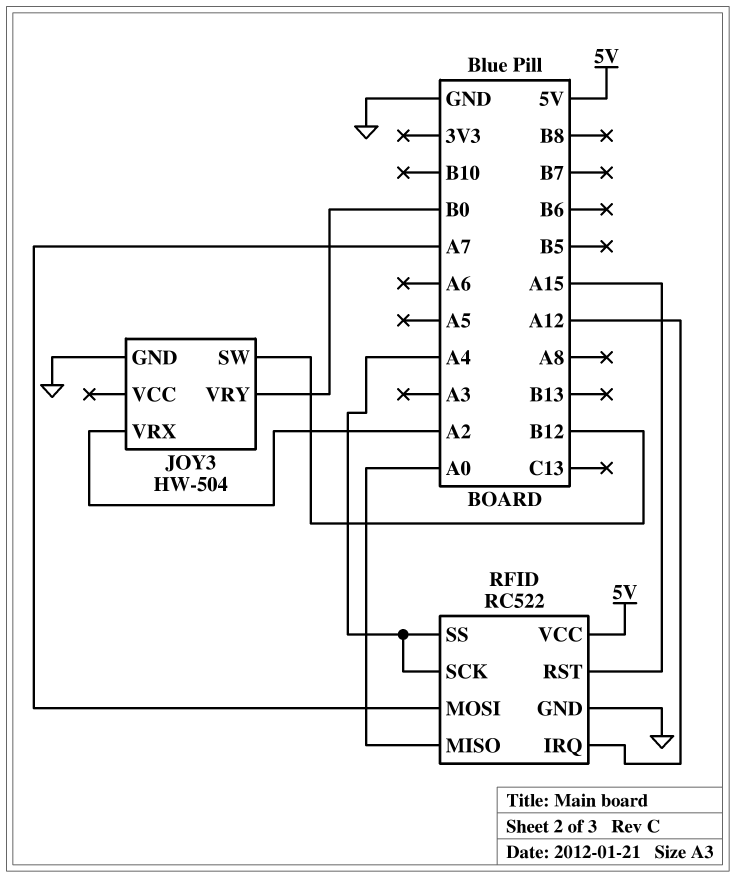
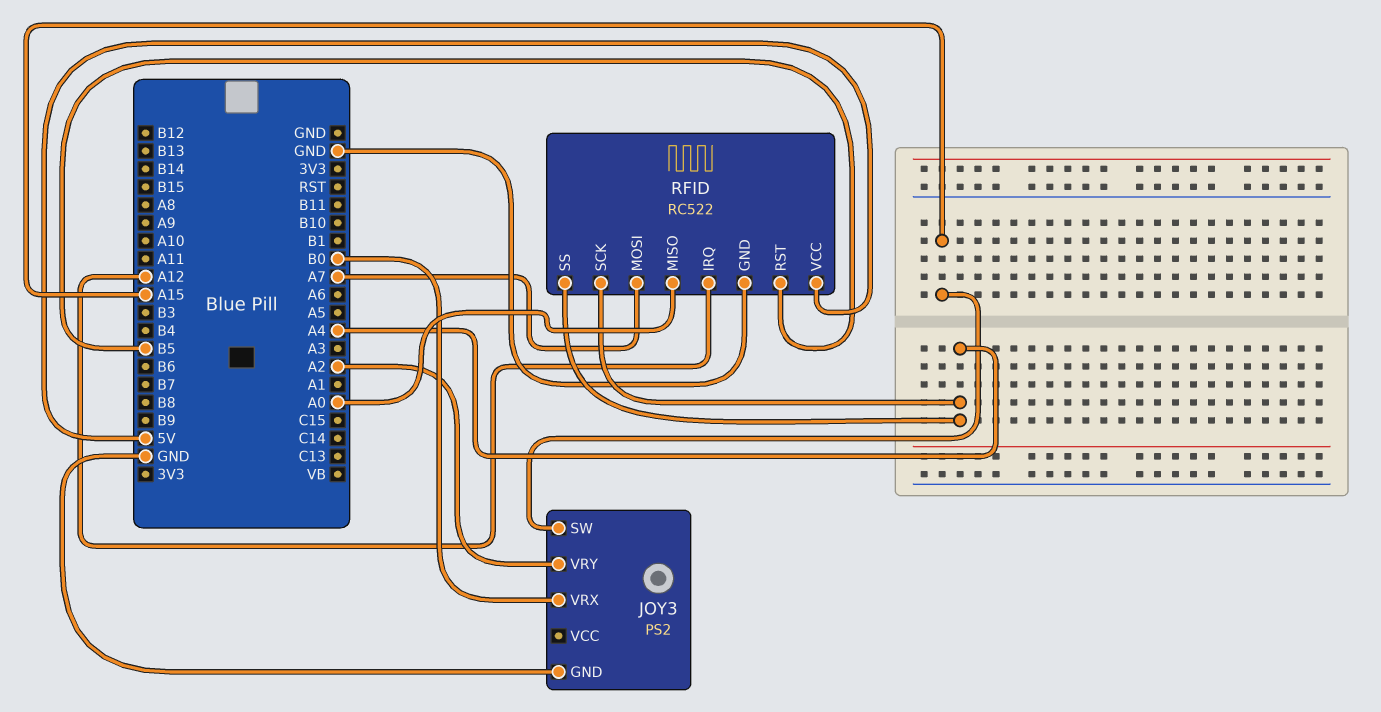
JOY3: HW-504 -> PS2
JOY3 pin SW: B12 -> A15
JOY3 pin VRX: A2 -> B0
JOY3 pin VRY: B0 -> A2
RFID pin RST: A15 -> B5

